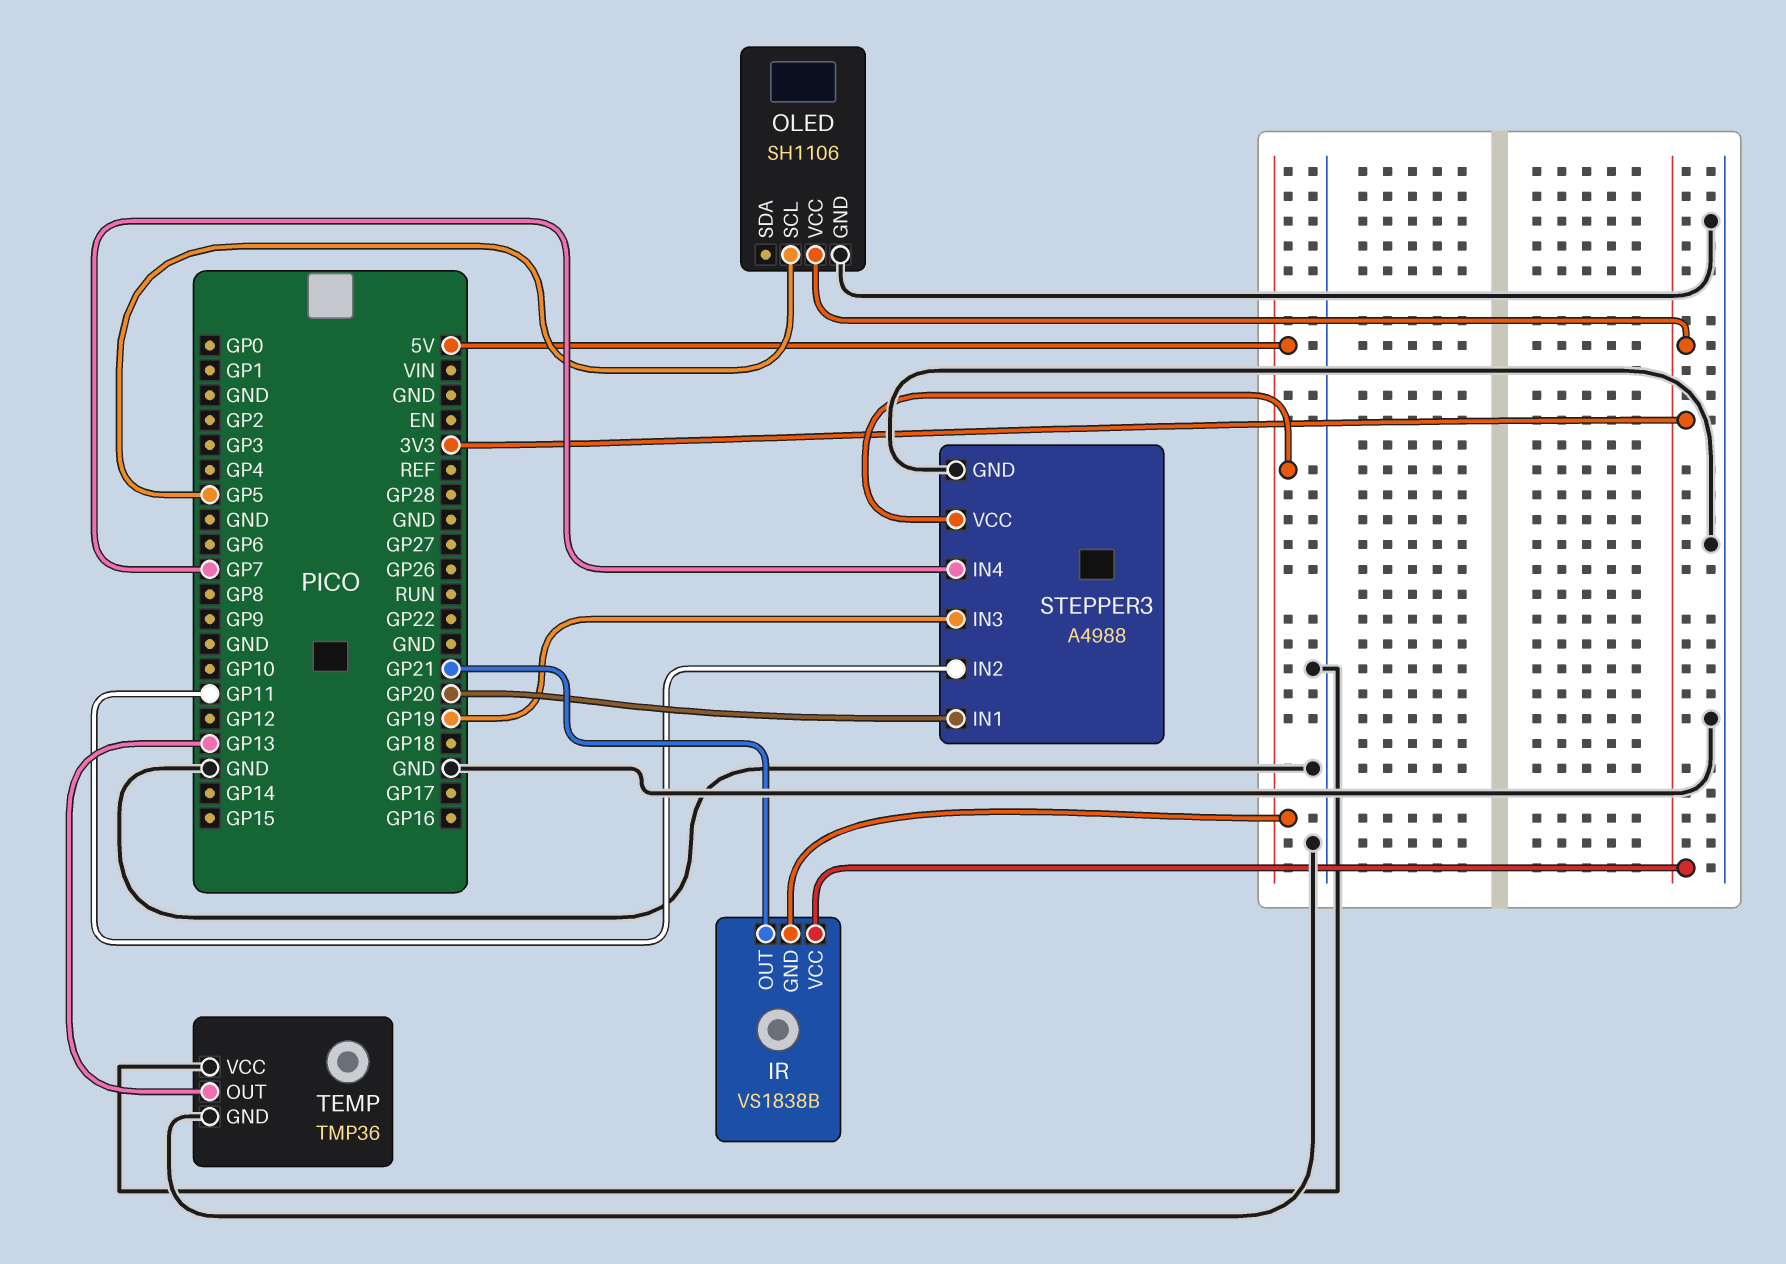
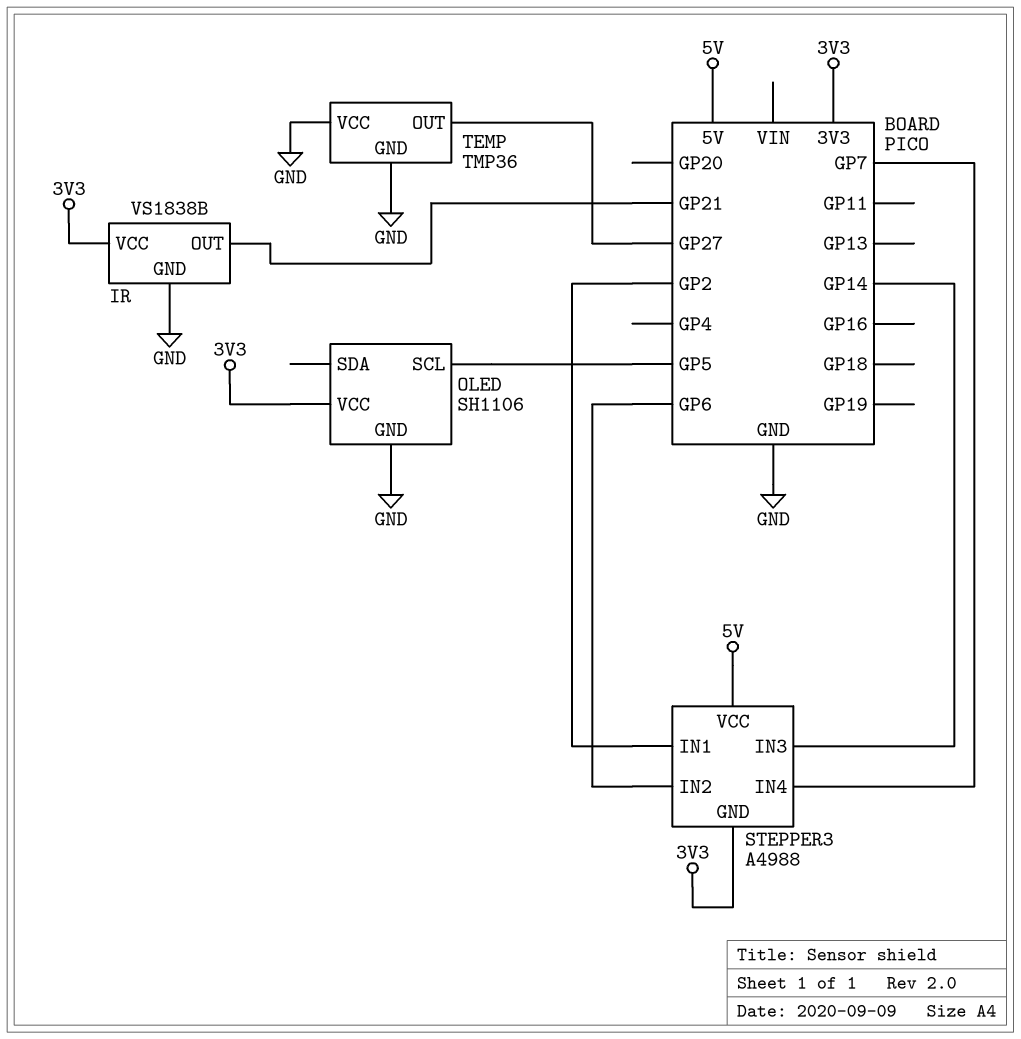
IR pin GND: 5V -> GND
STEPPER3 pin GND: GND -> 3V3
STEPPER3 pin IN1: GP20 -> GP2
STEPPER3 pin IN2: GP11 -> GP6
STEPPER3 pin IN3: GP19 -> GP14
TEMP pin OUT: GP13 -> GP27

